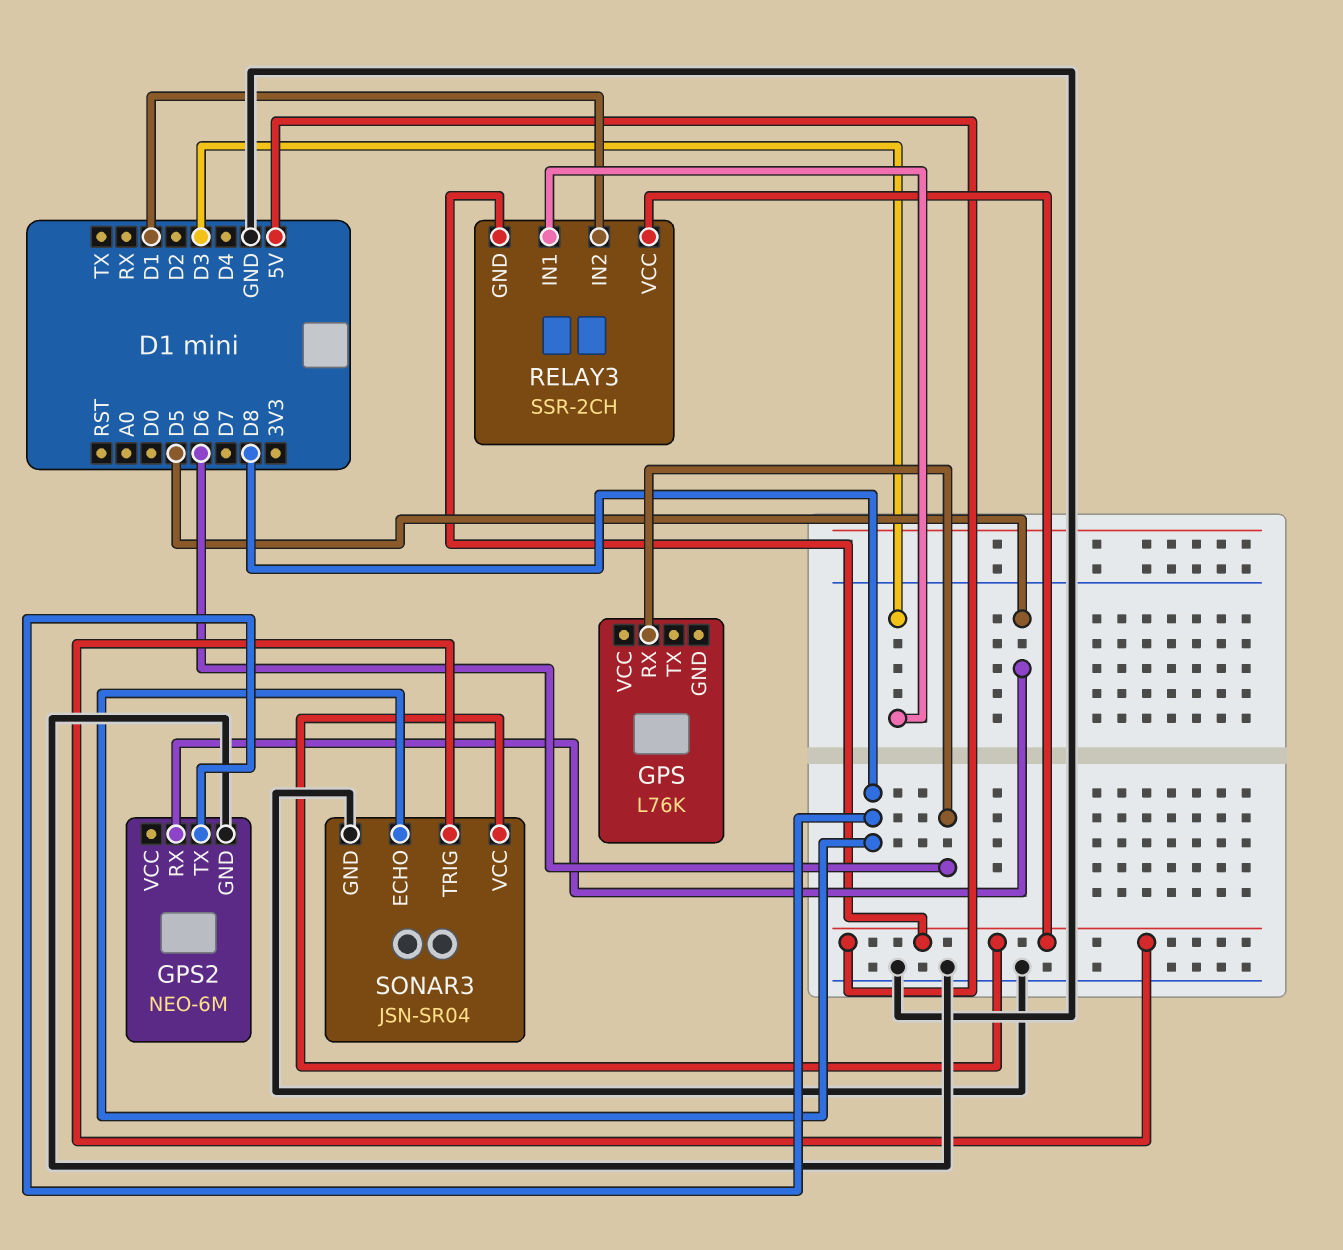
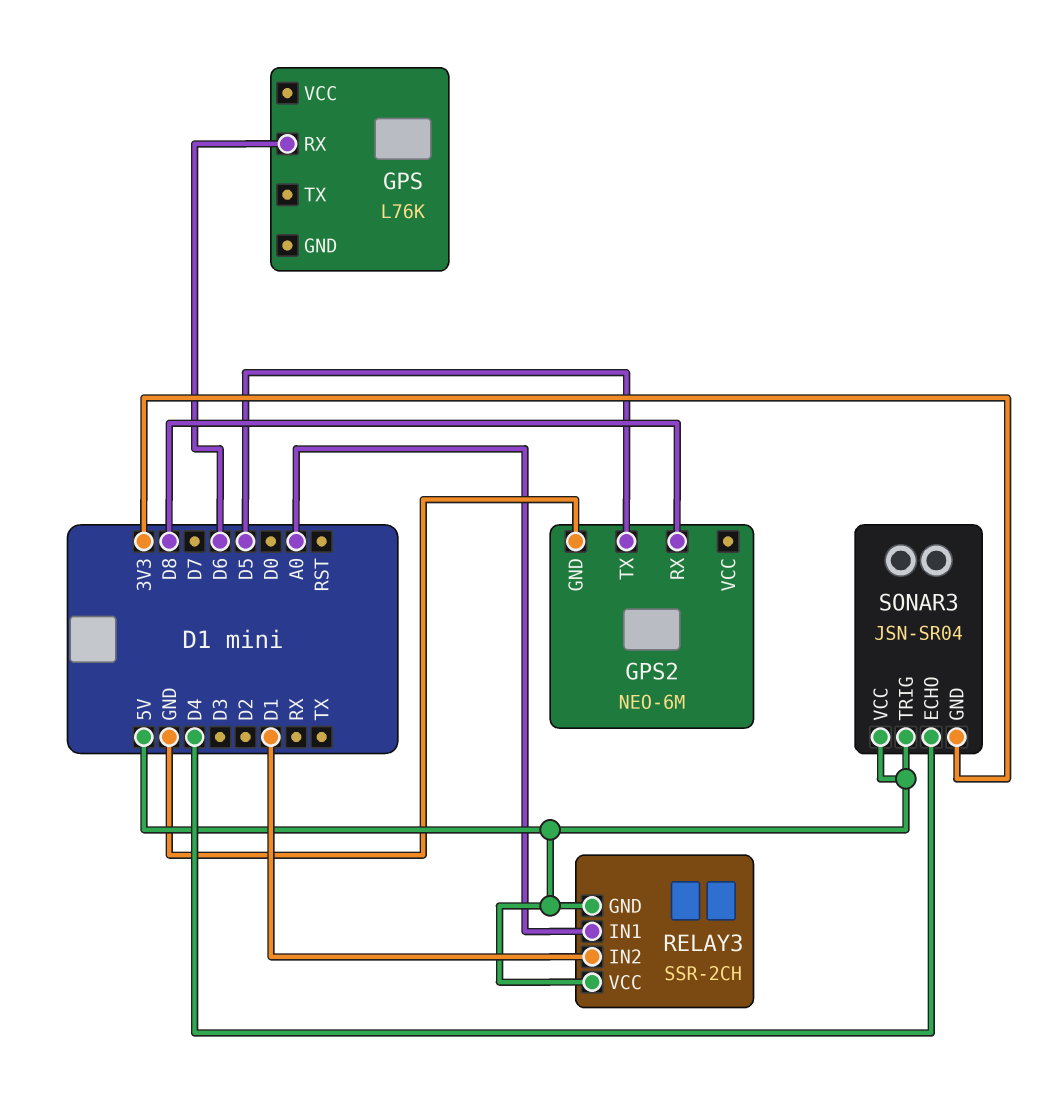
GPS2 pin RX: D5 -> D8
GPS2 pin TX: D8 -> D5
RELAY3 pin IN1: D3 -> A0
SONAR3 pin ECHO: D8 -> D4
SONAR3 pin GND: GND -> 3V3

